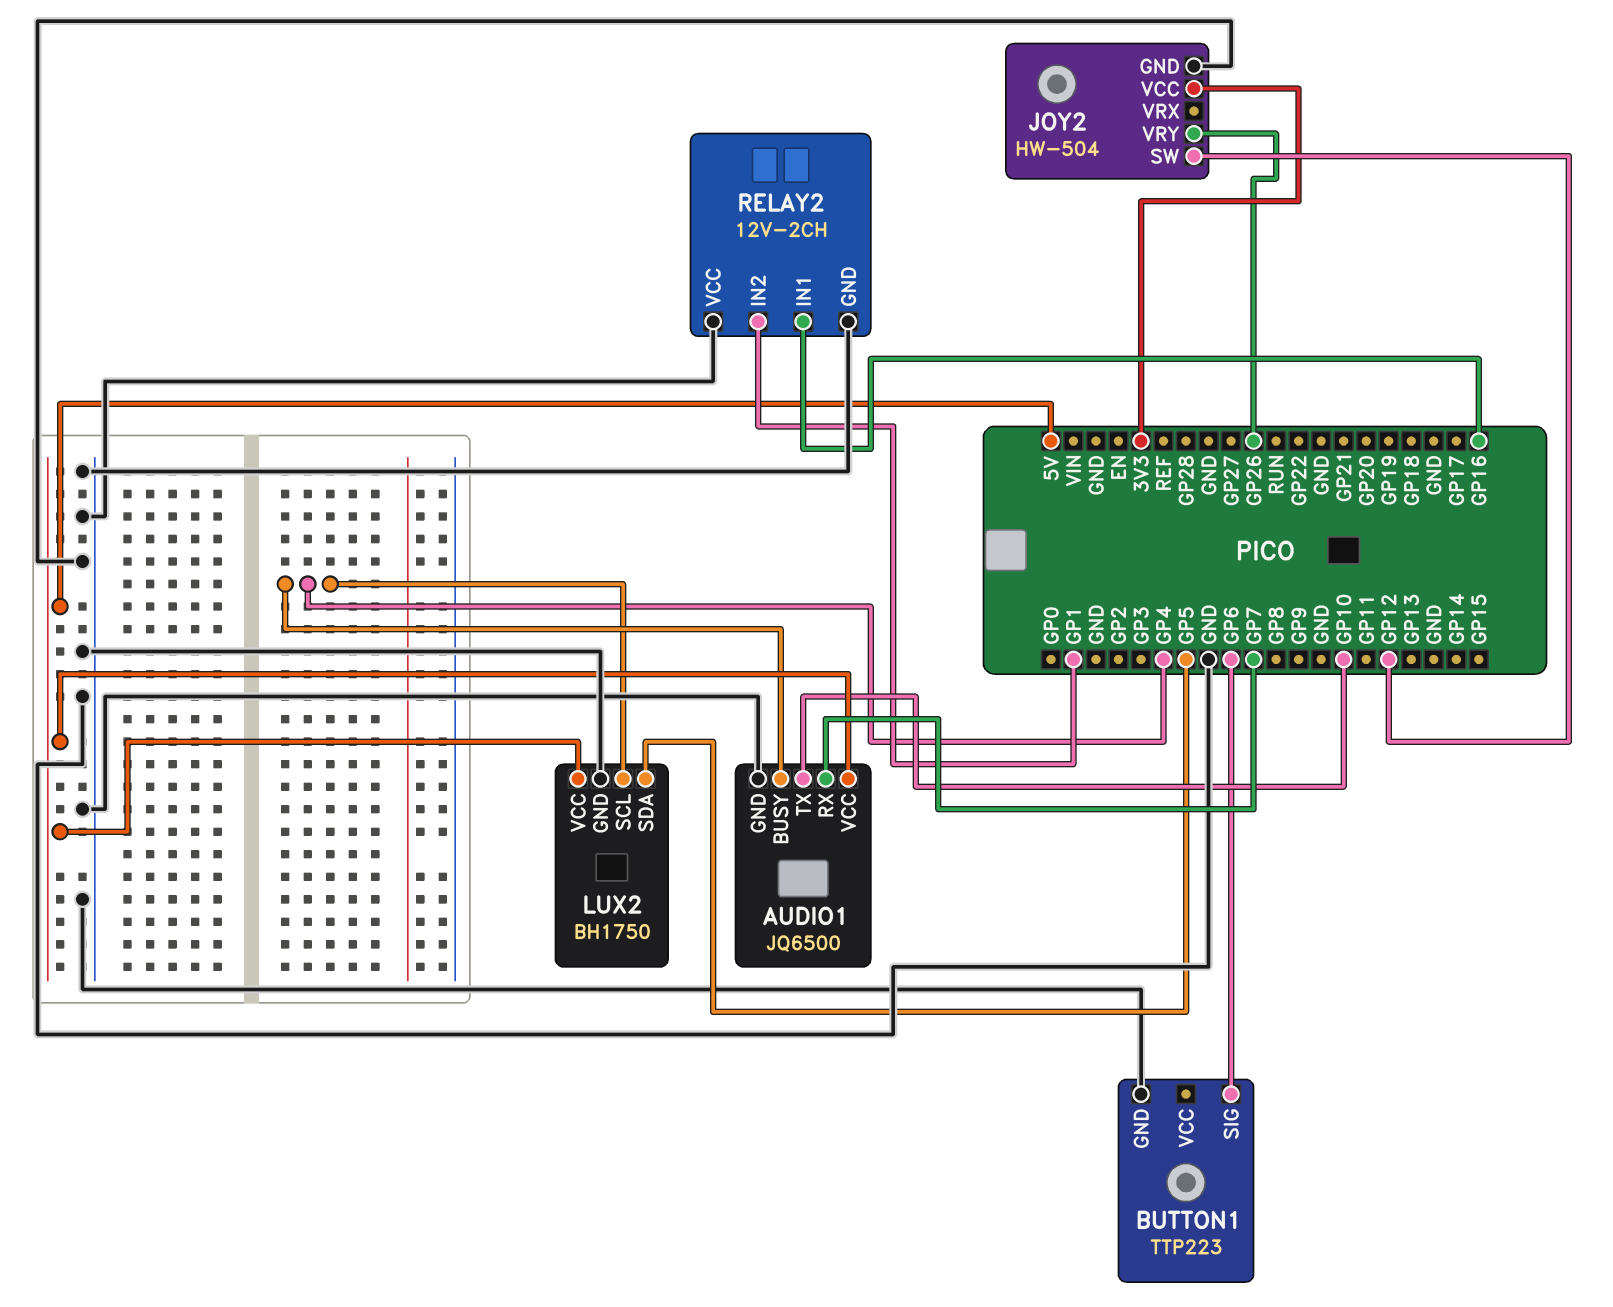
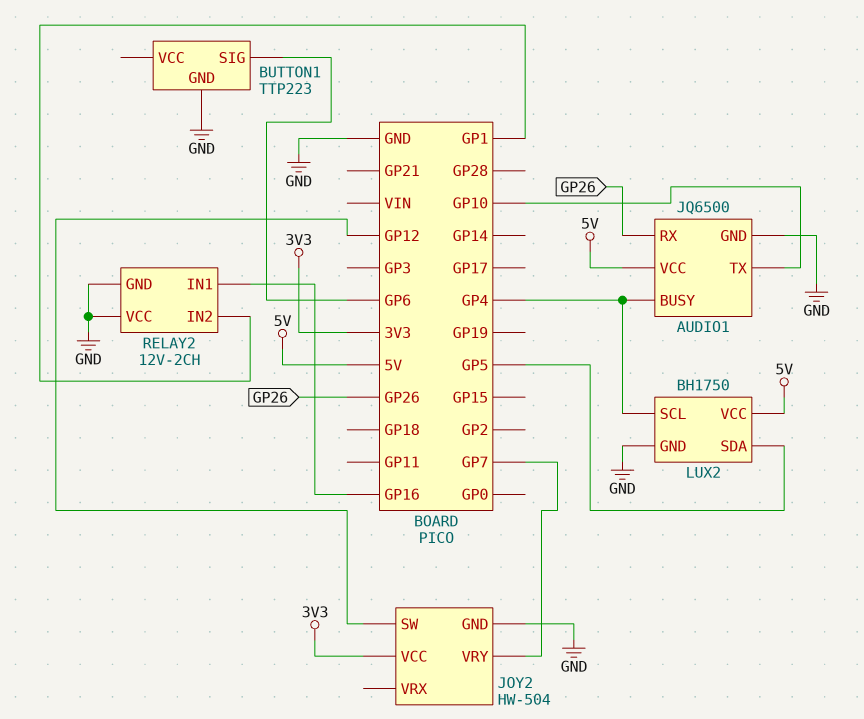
AUDIO1 pin RX: GP7 -> GP26
JOY2 pin VRY: GP26 -> GP7

